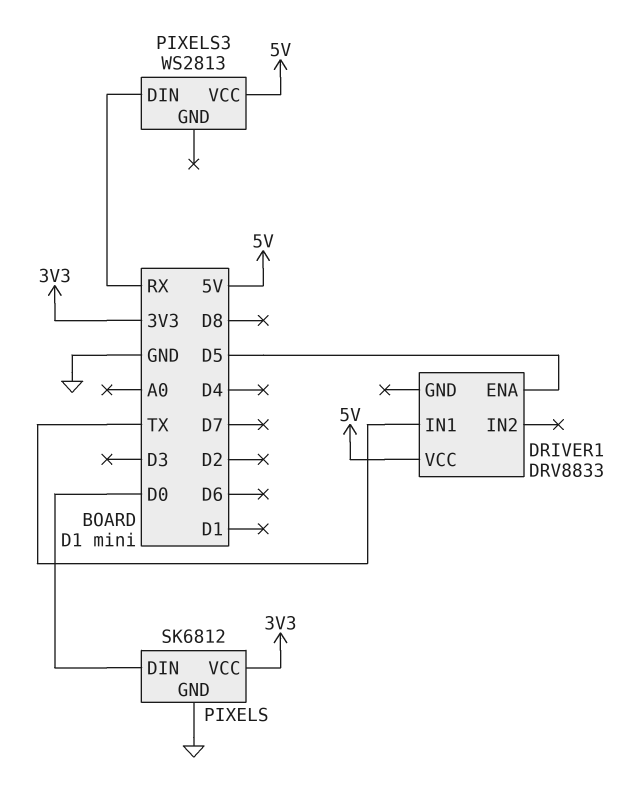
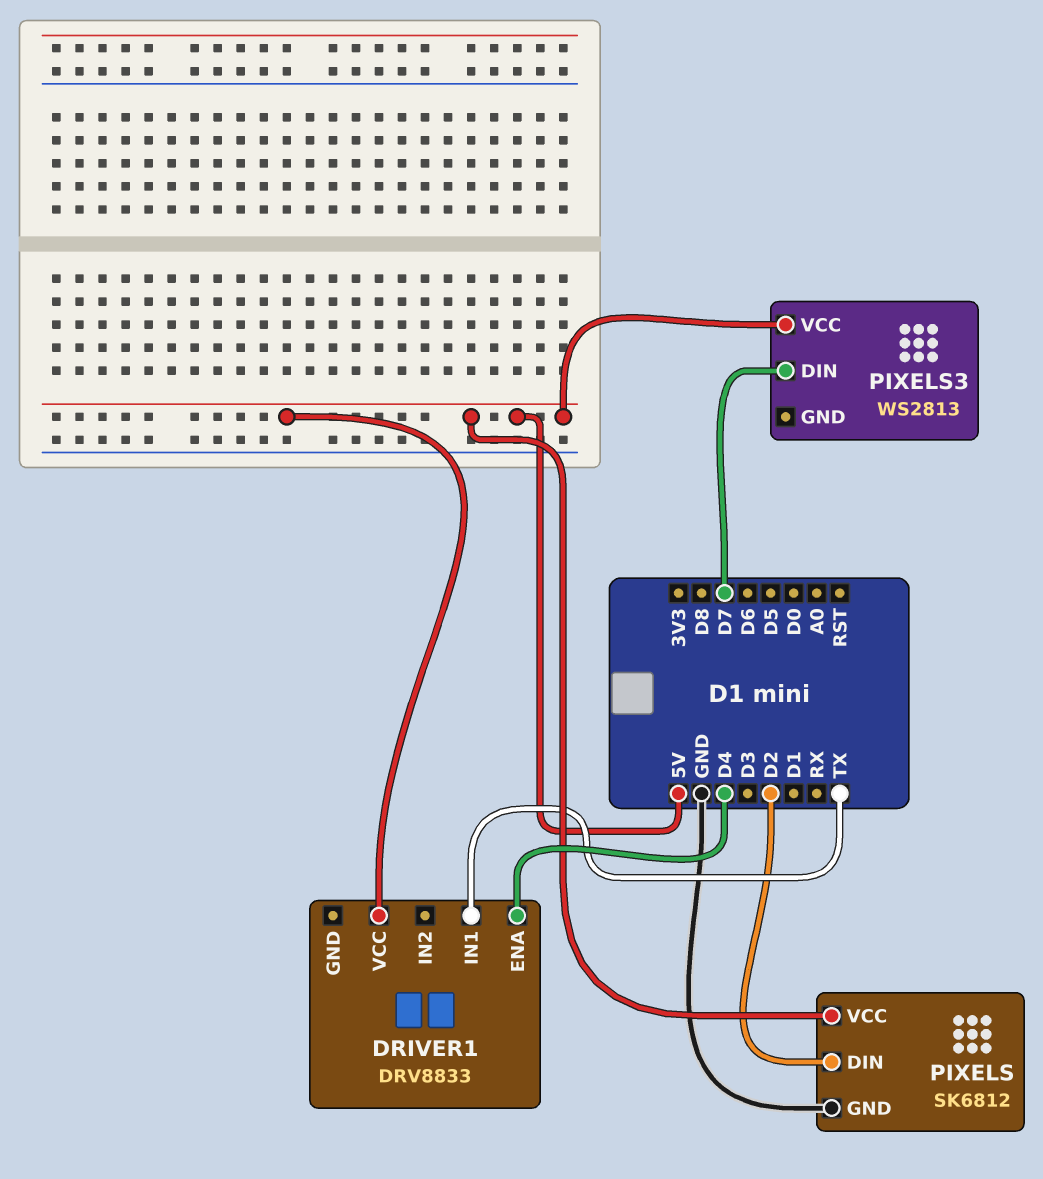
DRIVER1 pin ENA: D5 -> D4
PIXELS pin DIN: D0 -> D2
PIXELS pin VCC: 3V3 -> 5V
PIXELS3 pin DIN: RX -> D7

